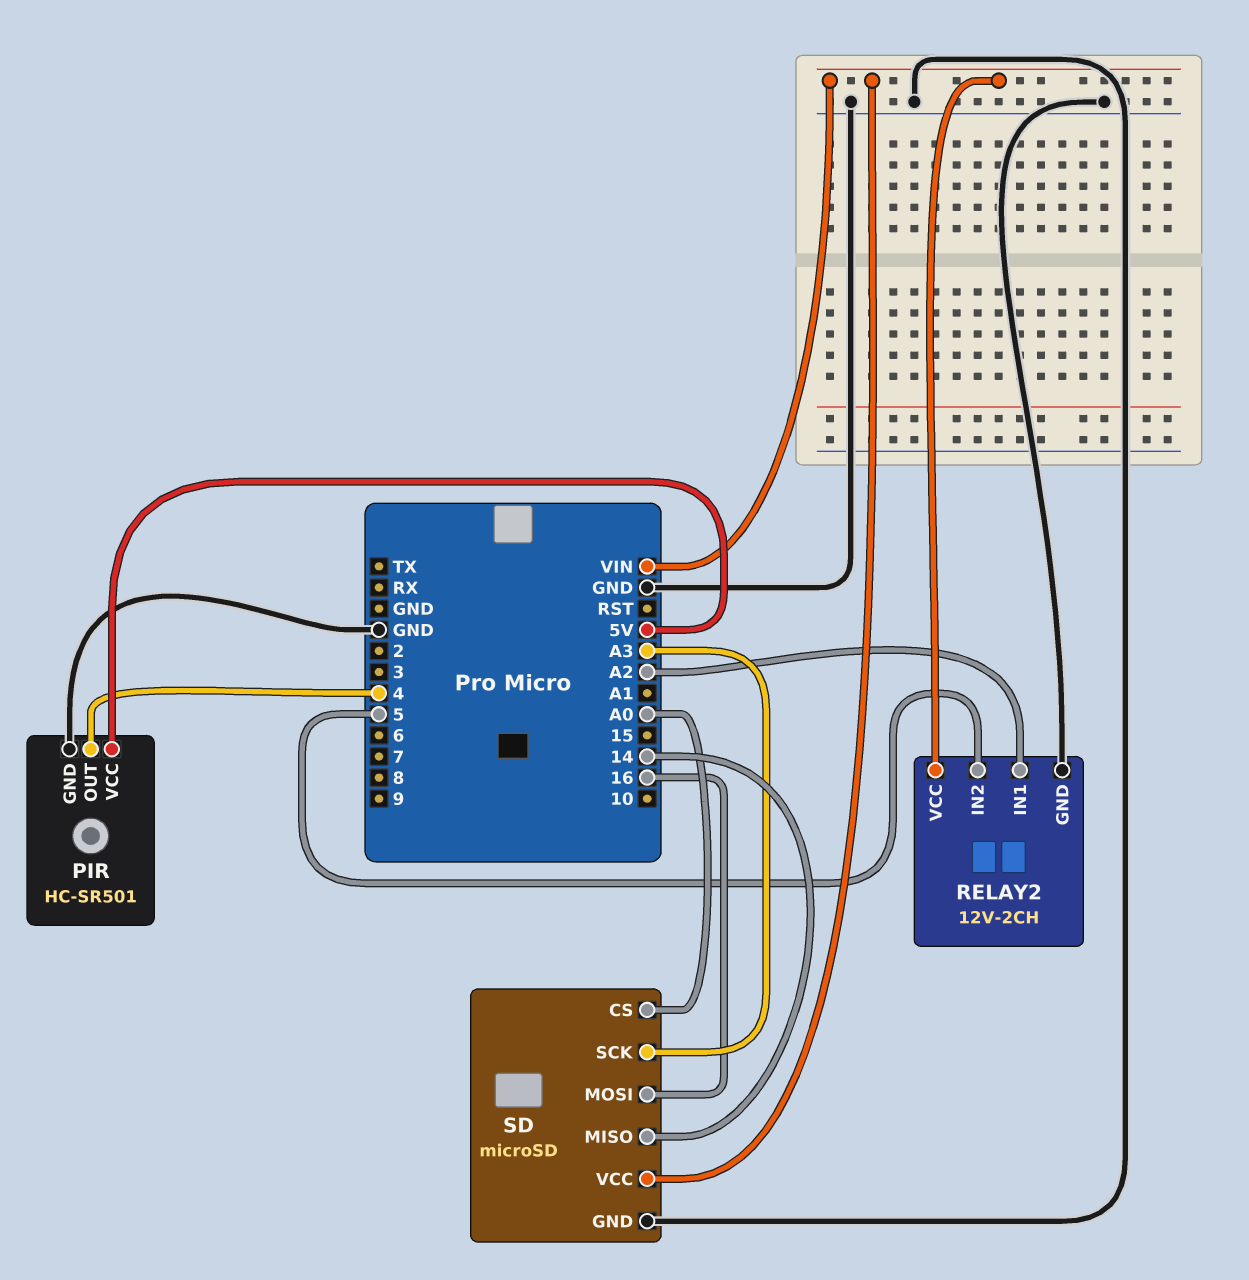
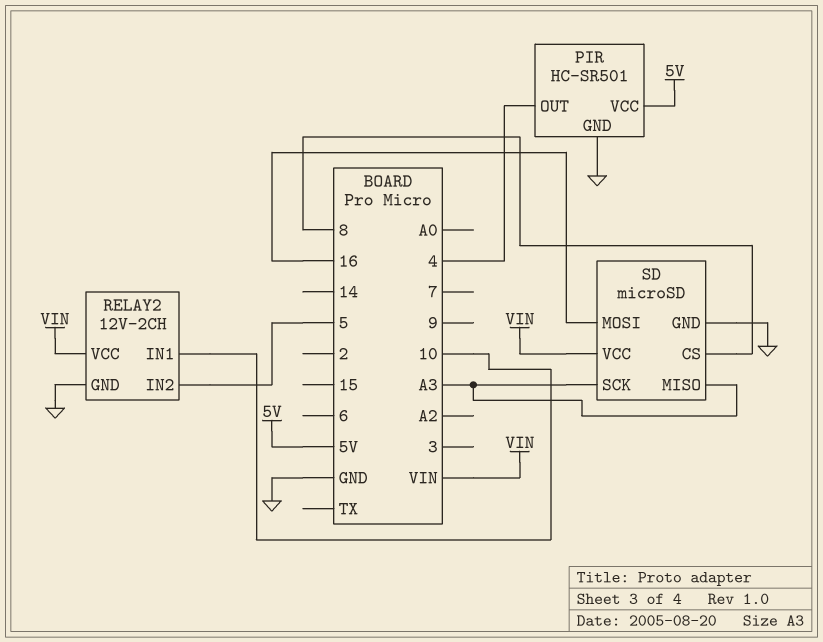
RELAY2 pin IN1: A2 -> 10
SD pin CS: A0 -> 8
SD pin MISO: 14 -> A3

